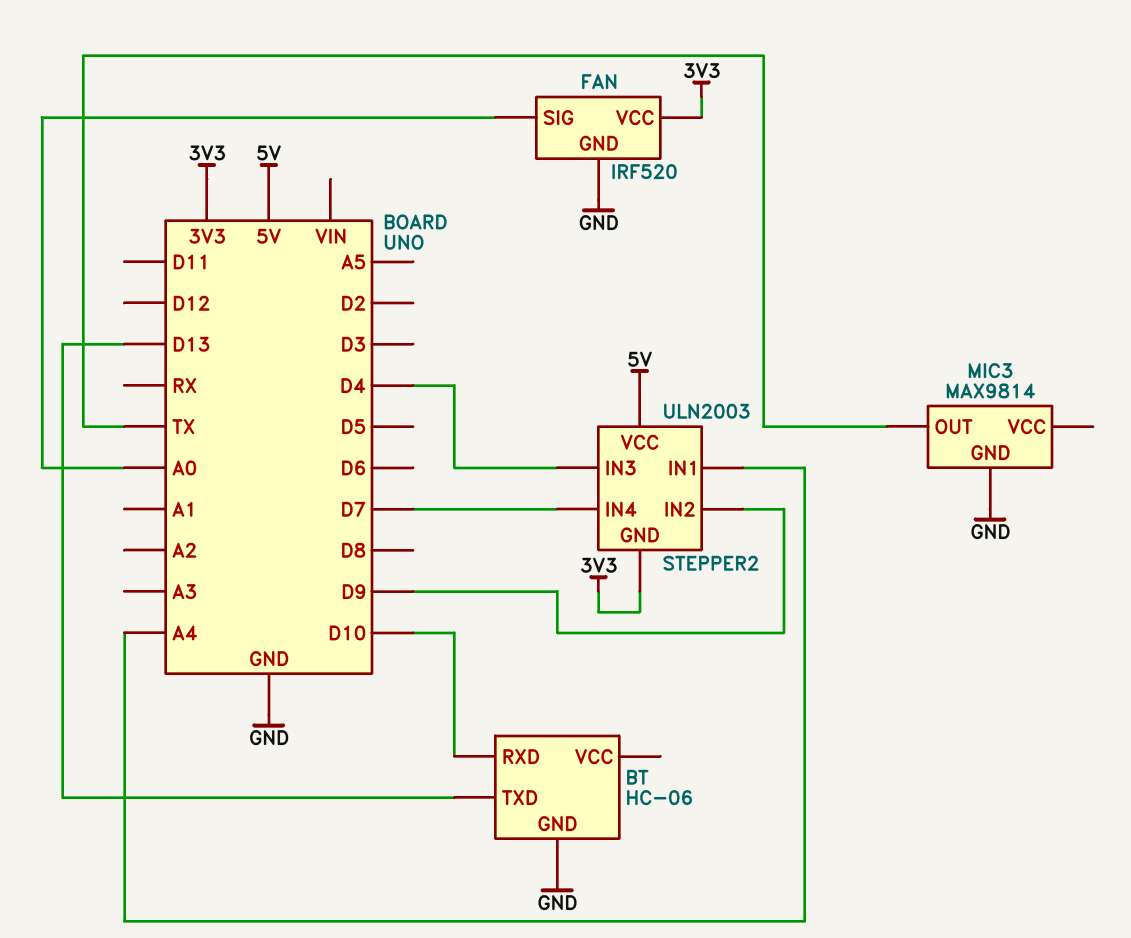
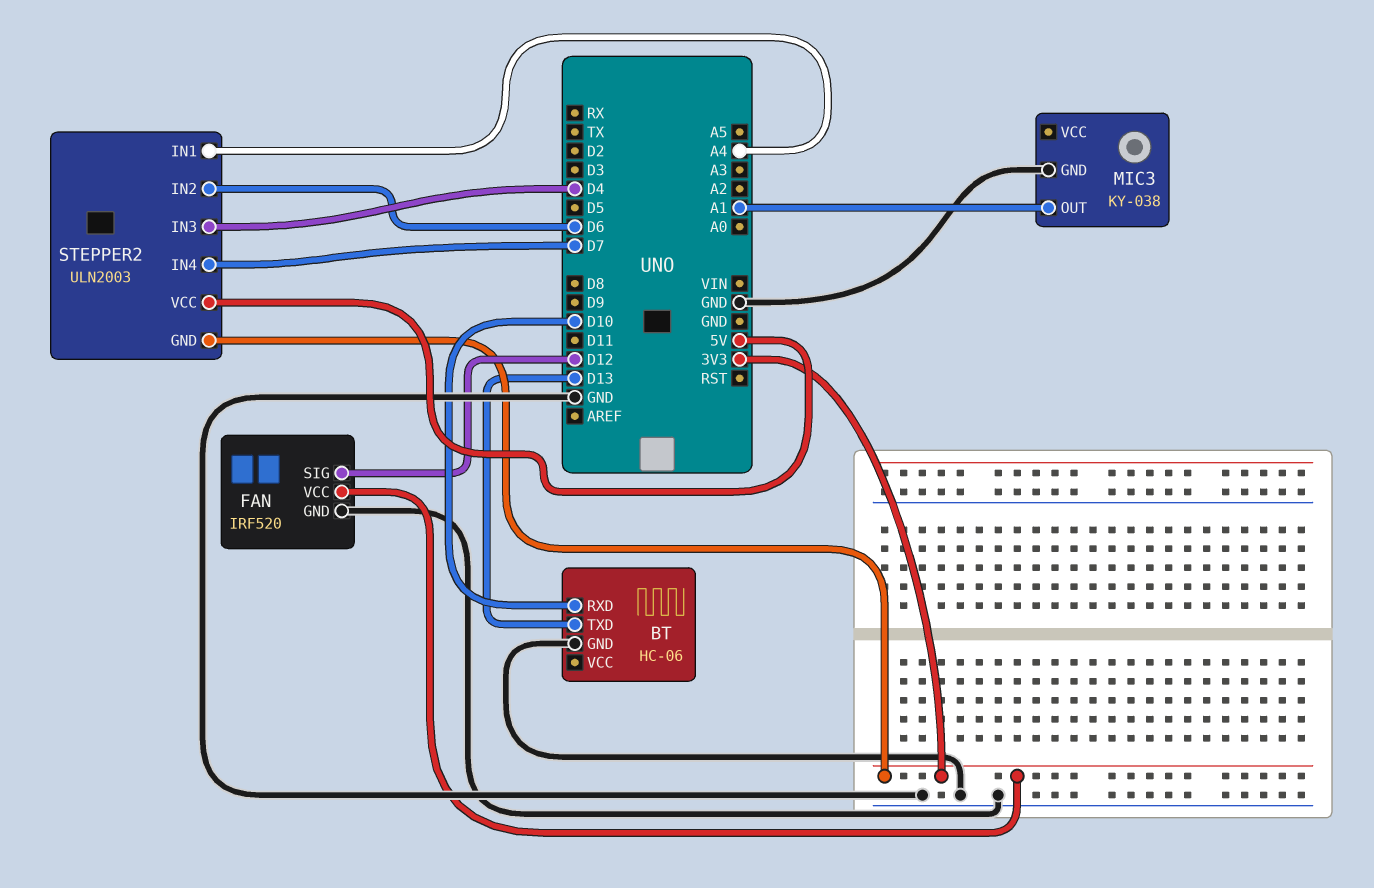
FAN pin SIG: A0 -> D12
MIC3: MAX9814 -> KY-038
MIC3 pin OUT: TX -> A1
STEPPER2 pin IN2: D9 -> D6

